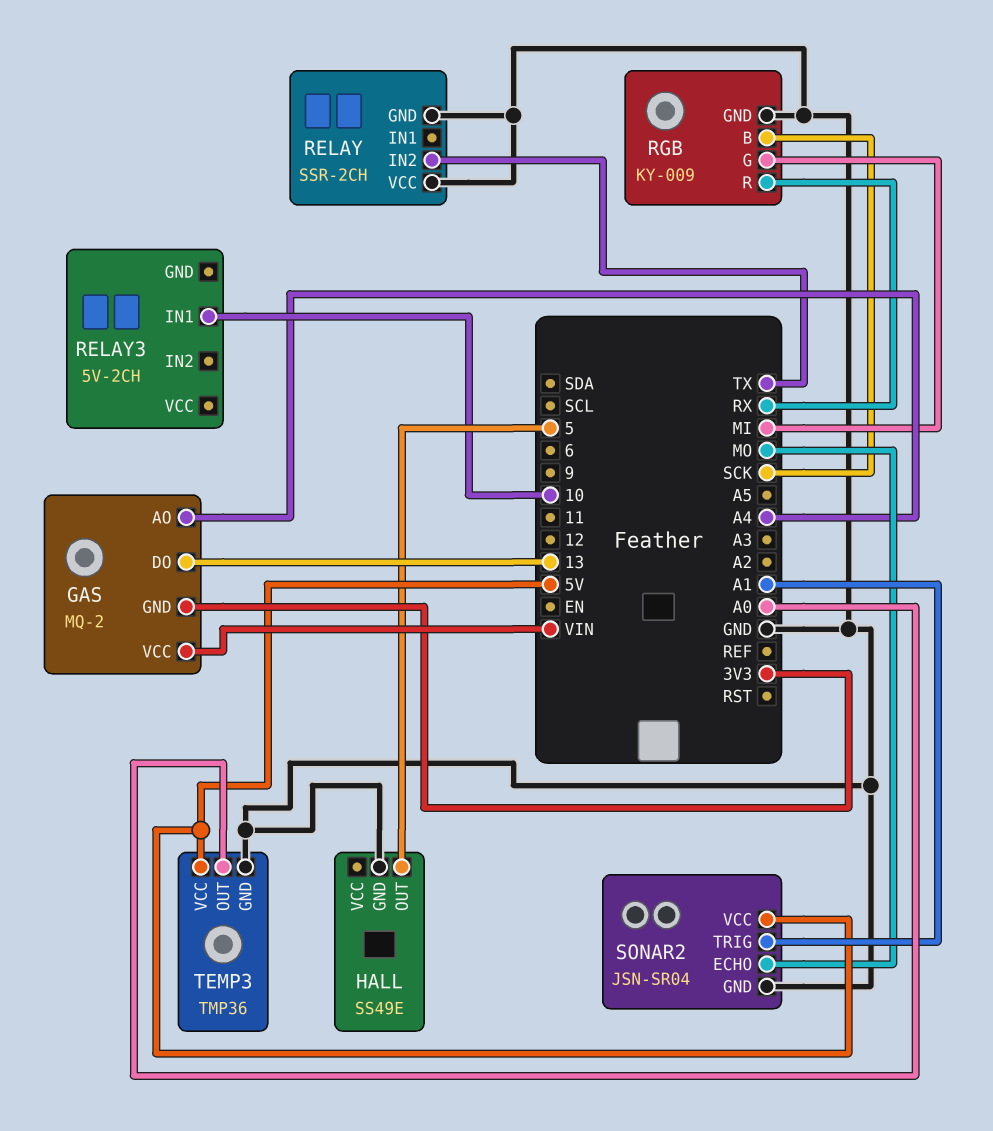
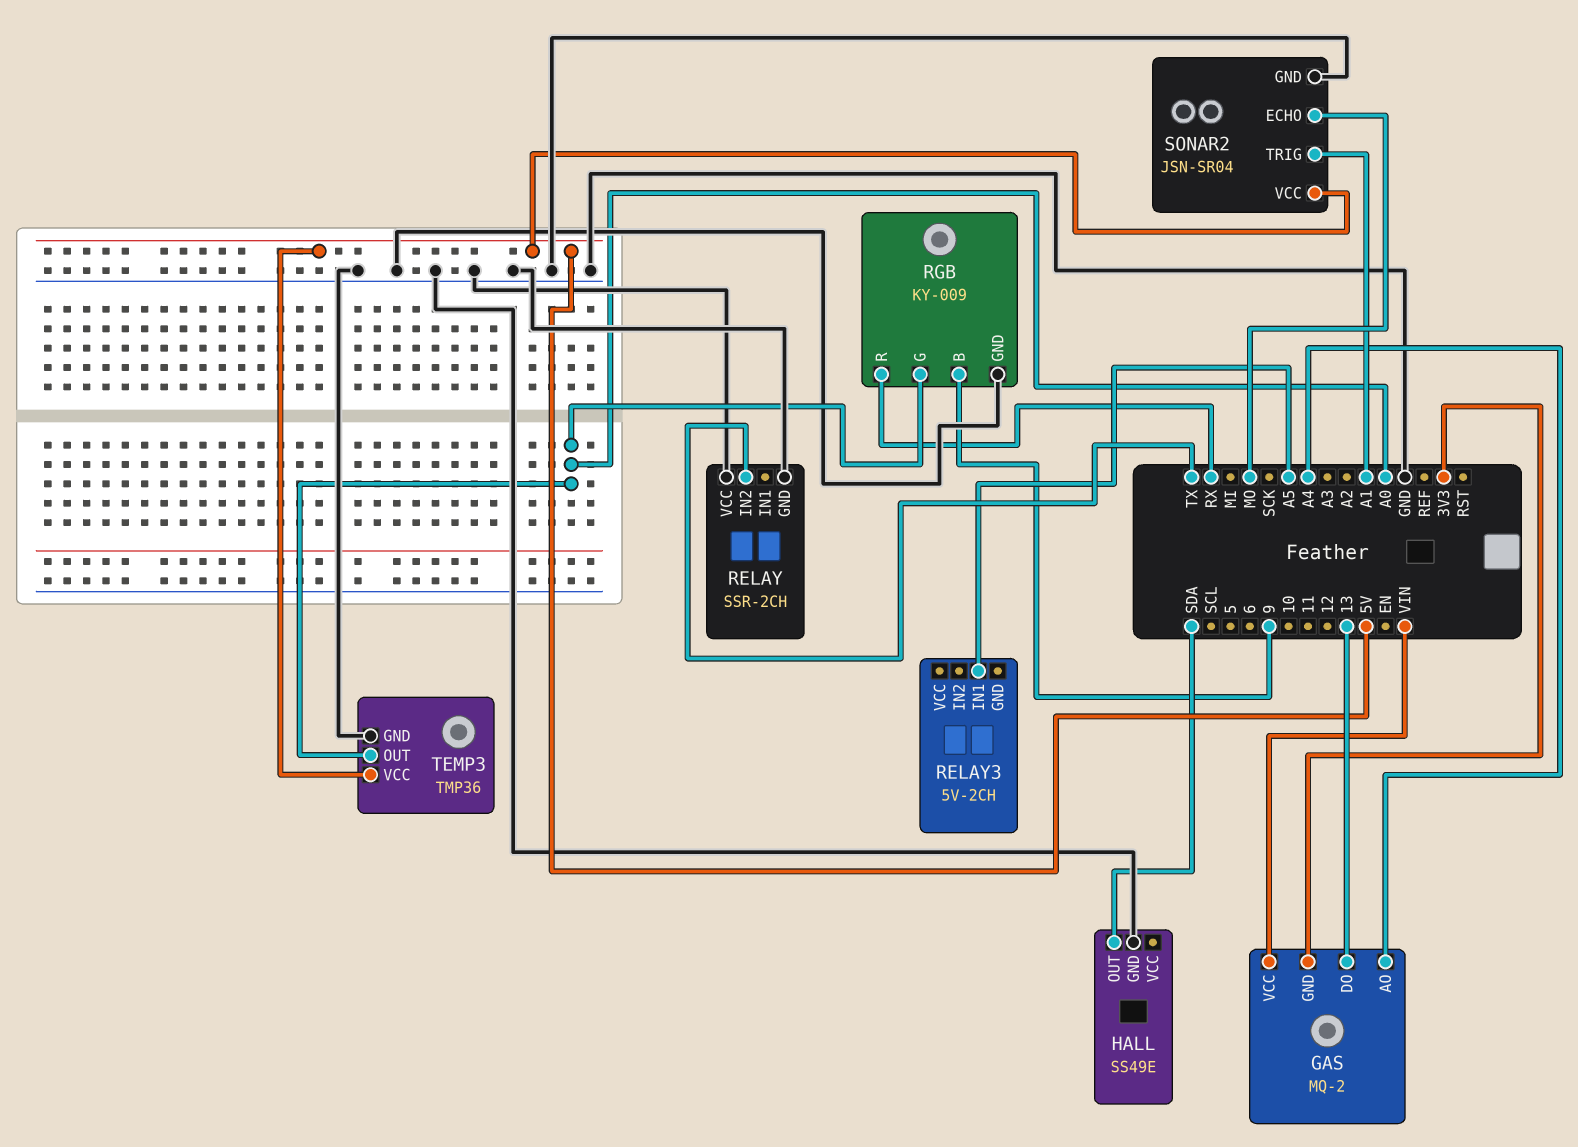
HALL pin OUT: 5 -> SDA
RELAY3 pin IN1: 10 -> A5
RGB pin B: SCK -> 9
RGB pin G: MI -> A0

